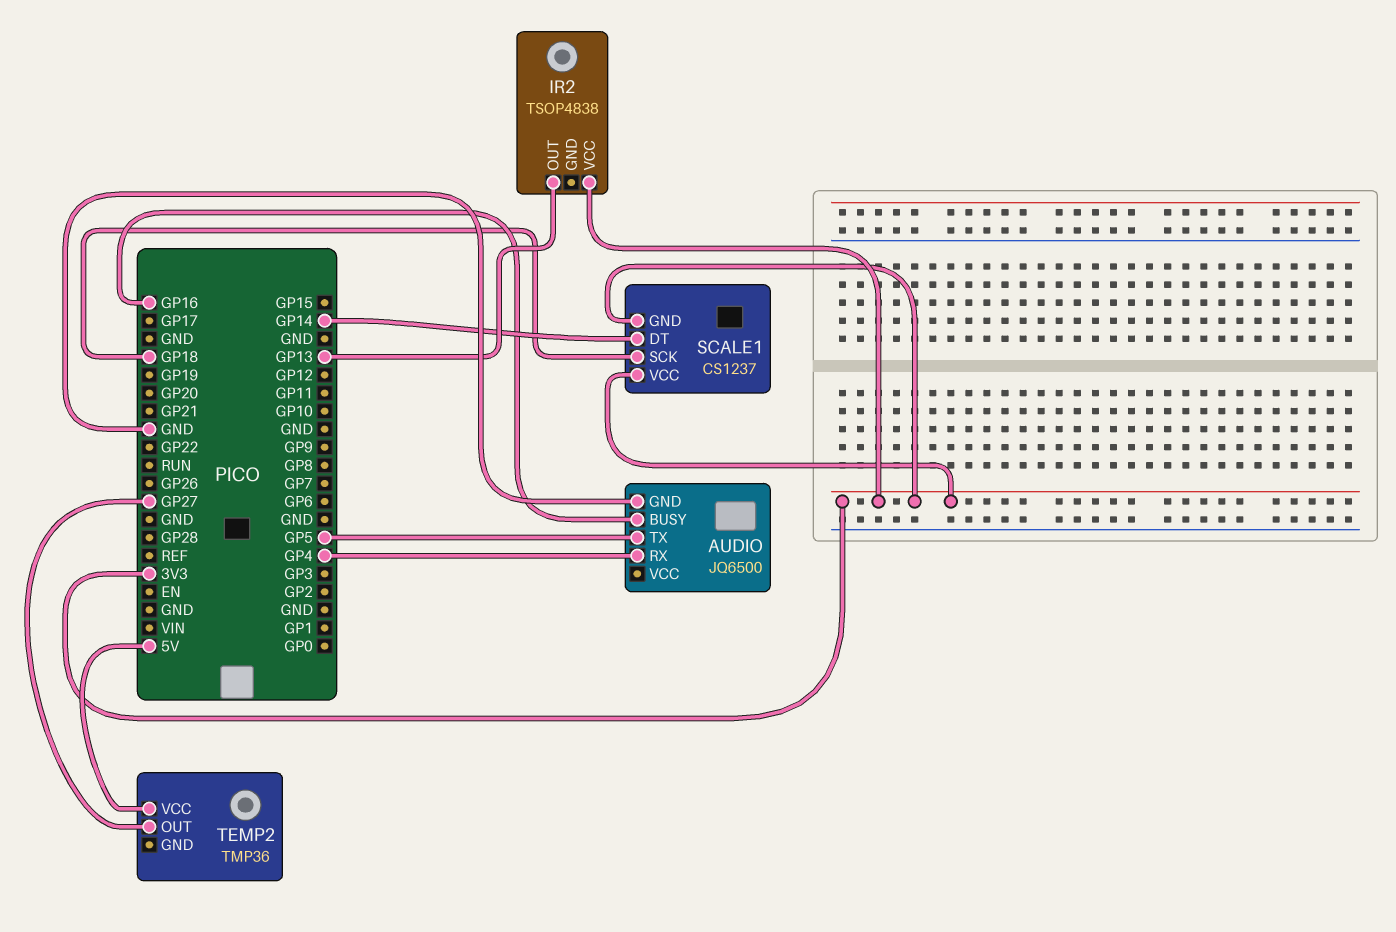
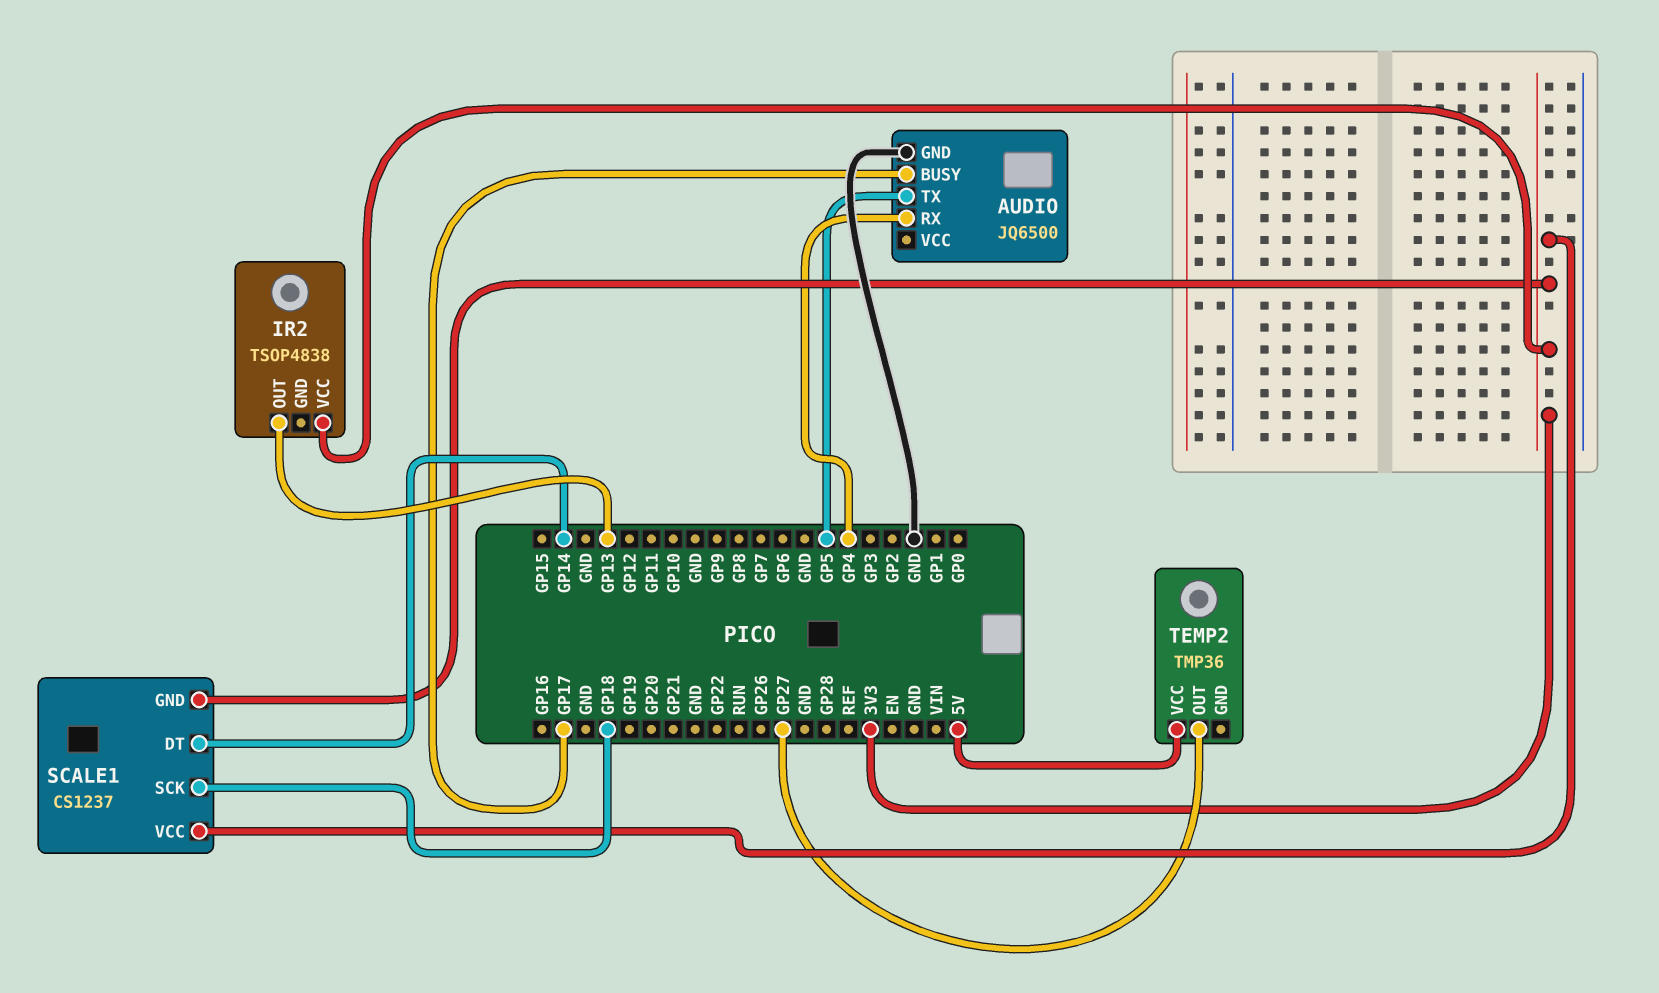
AUDIO pin BUSY: GP16 -> GP17

